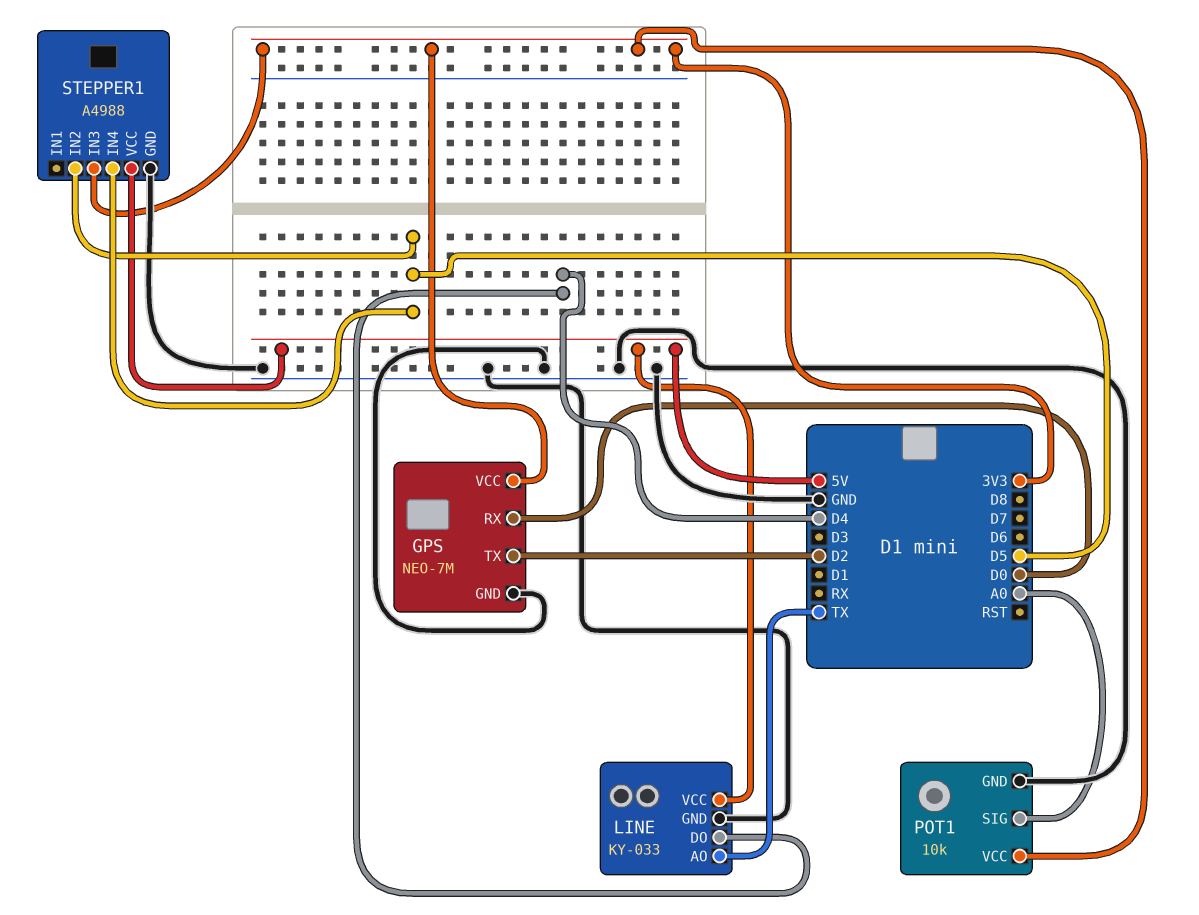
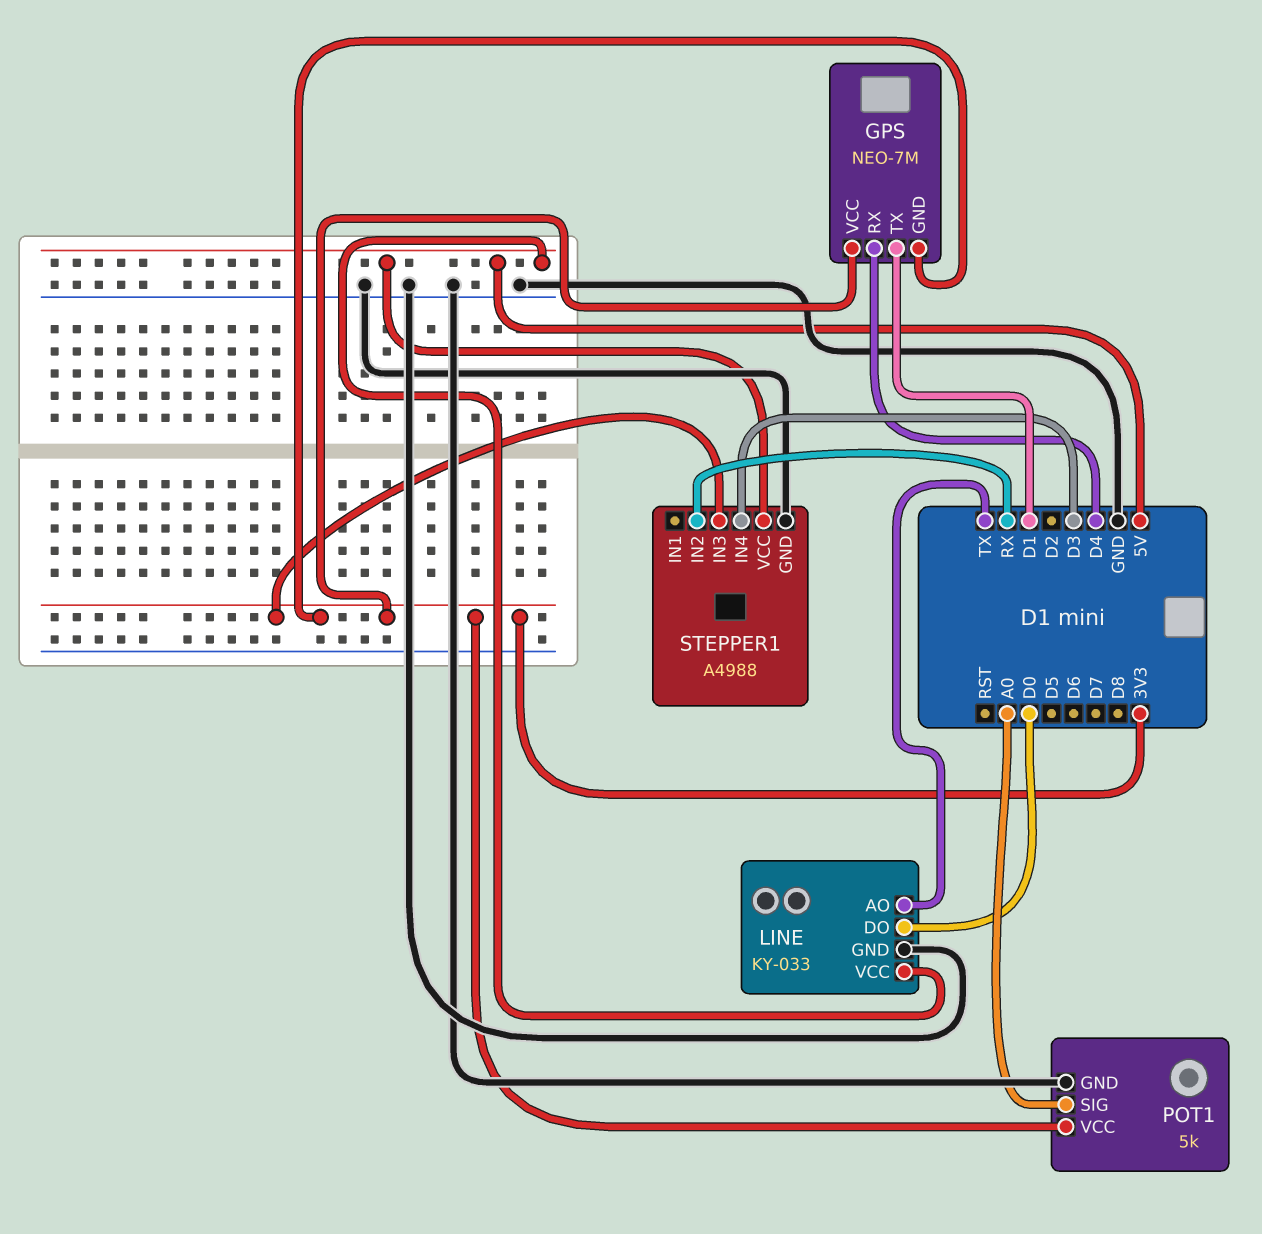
GPS pin GND: GND -> 3V3
GPS pin RX: D0 -> D4
GPS pin TX: D2 -> D1
LINE pin DO: D4 -> D0
POT1: 10k -> 5k
STEPPER1 pin IN2: D5 -> RX
STEPPER1 pin IN4: D5 -> D3

